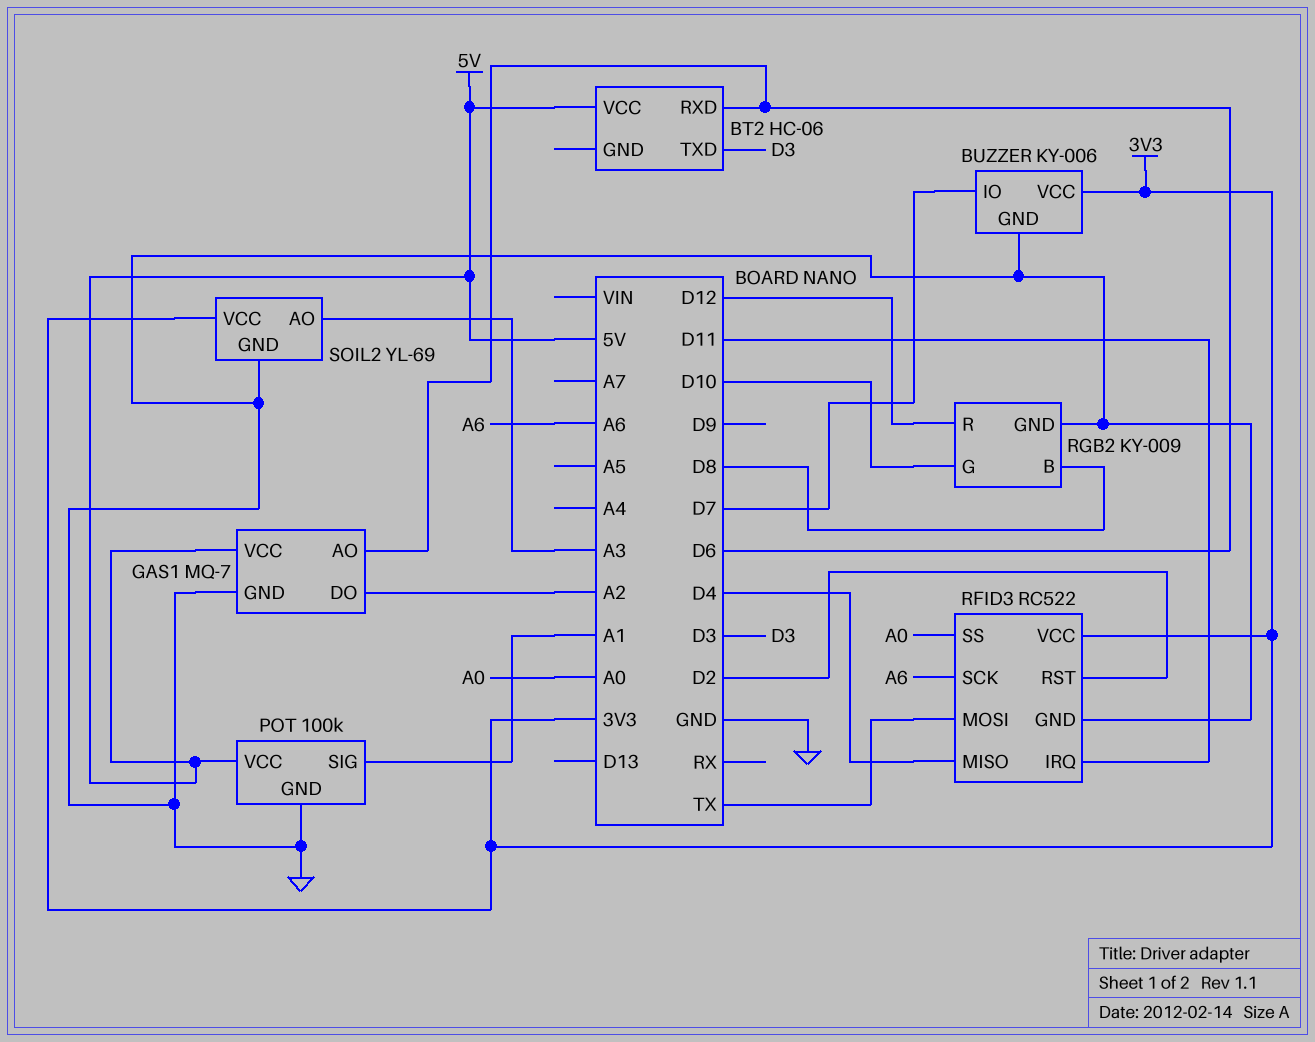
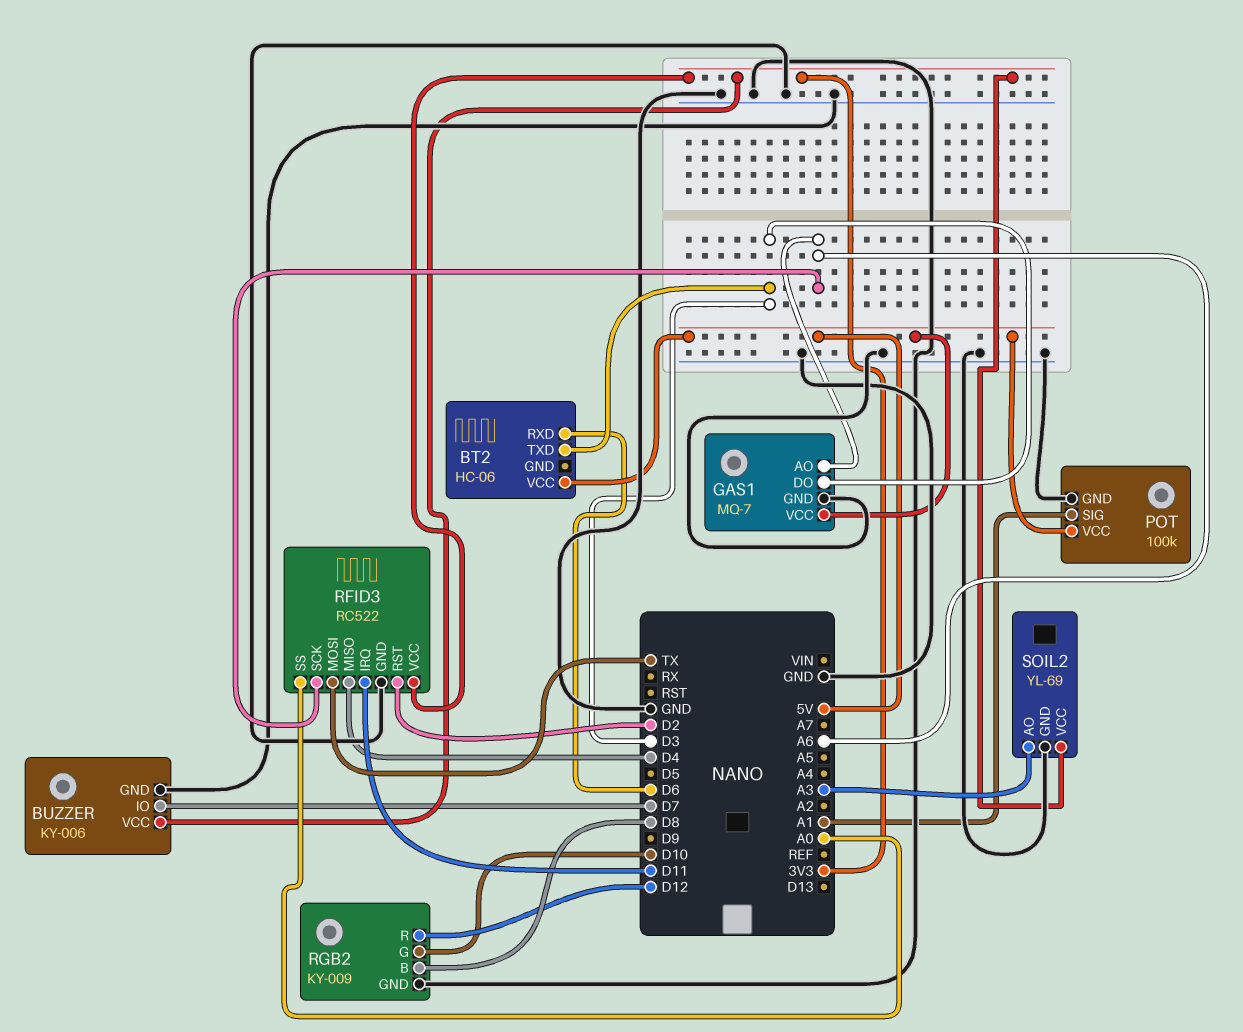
GAS1 pin AO: D6 -> A6
GAS1 pin DO: A2 -> D3

